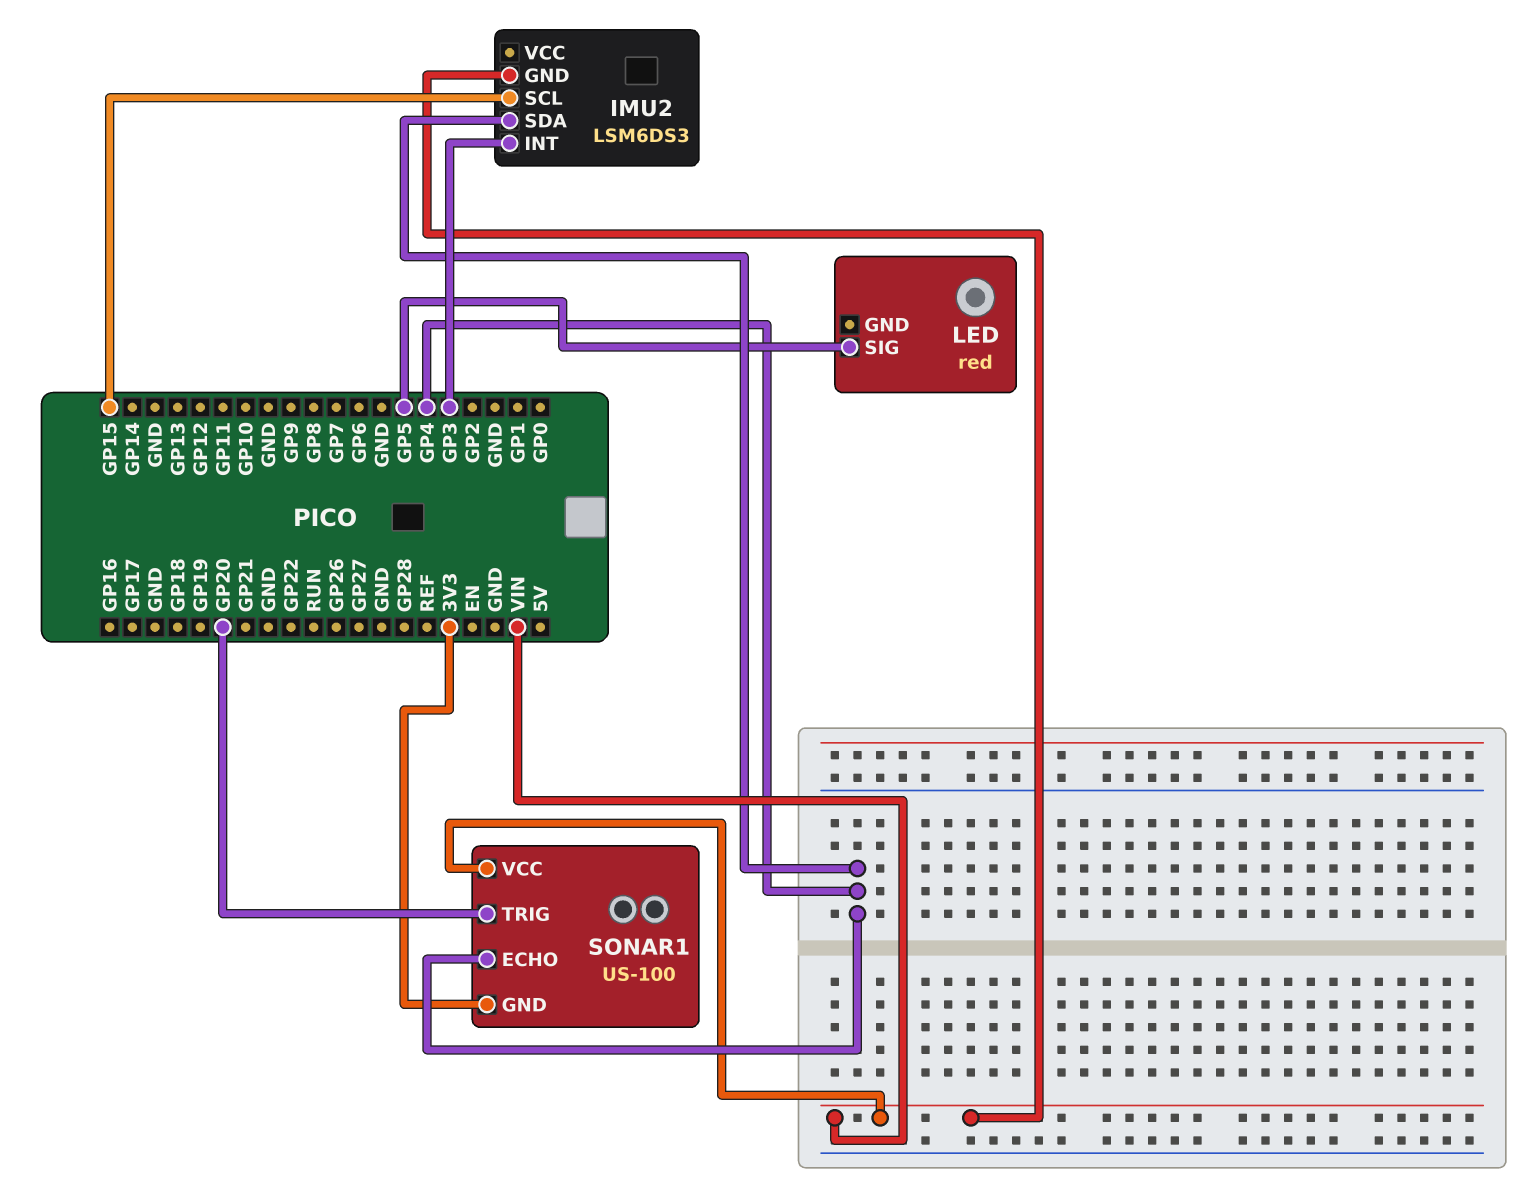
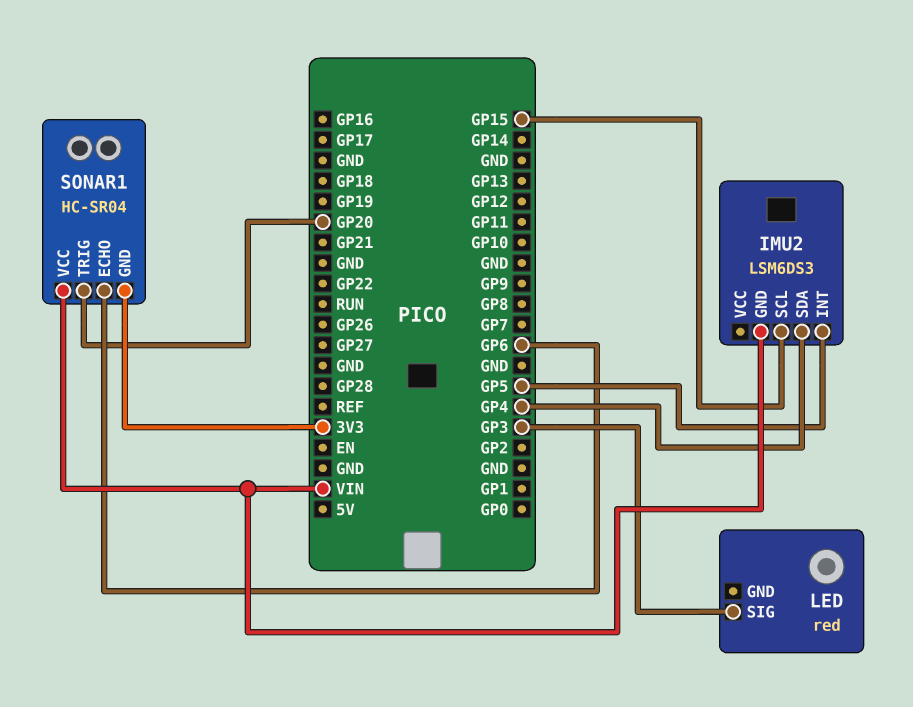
IMU2 pin INT: GP3 -> GP5
LED pin SIG: GP5 -> GP3
SONAR1: US-100 -> HC-SR04
SONAR1 pin ECHO: GP4 -> GP6

